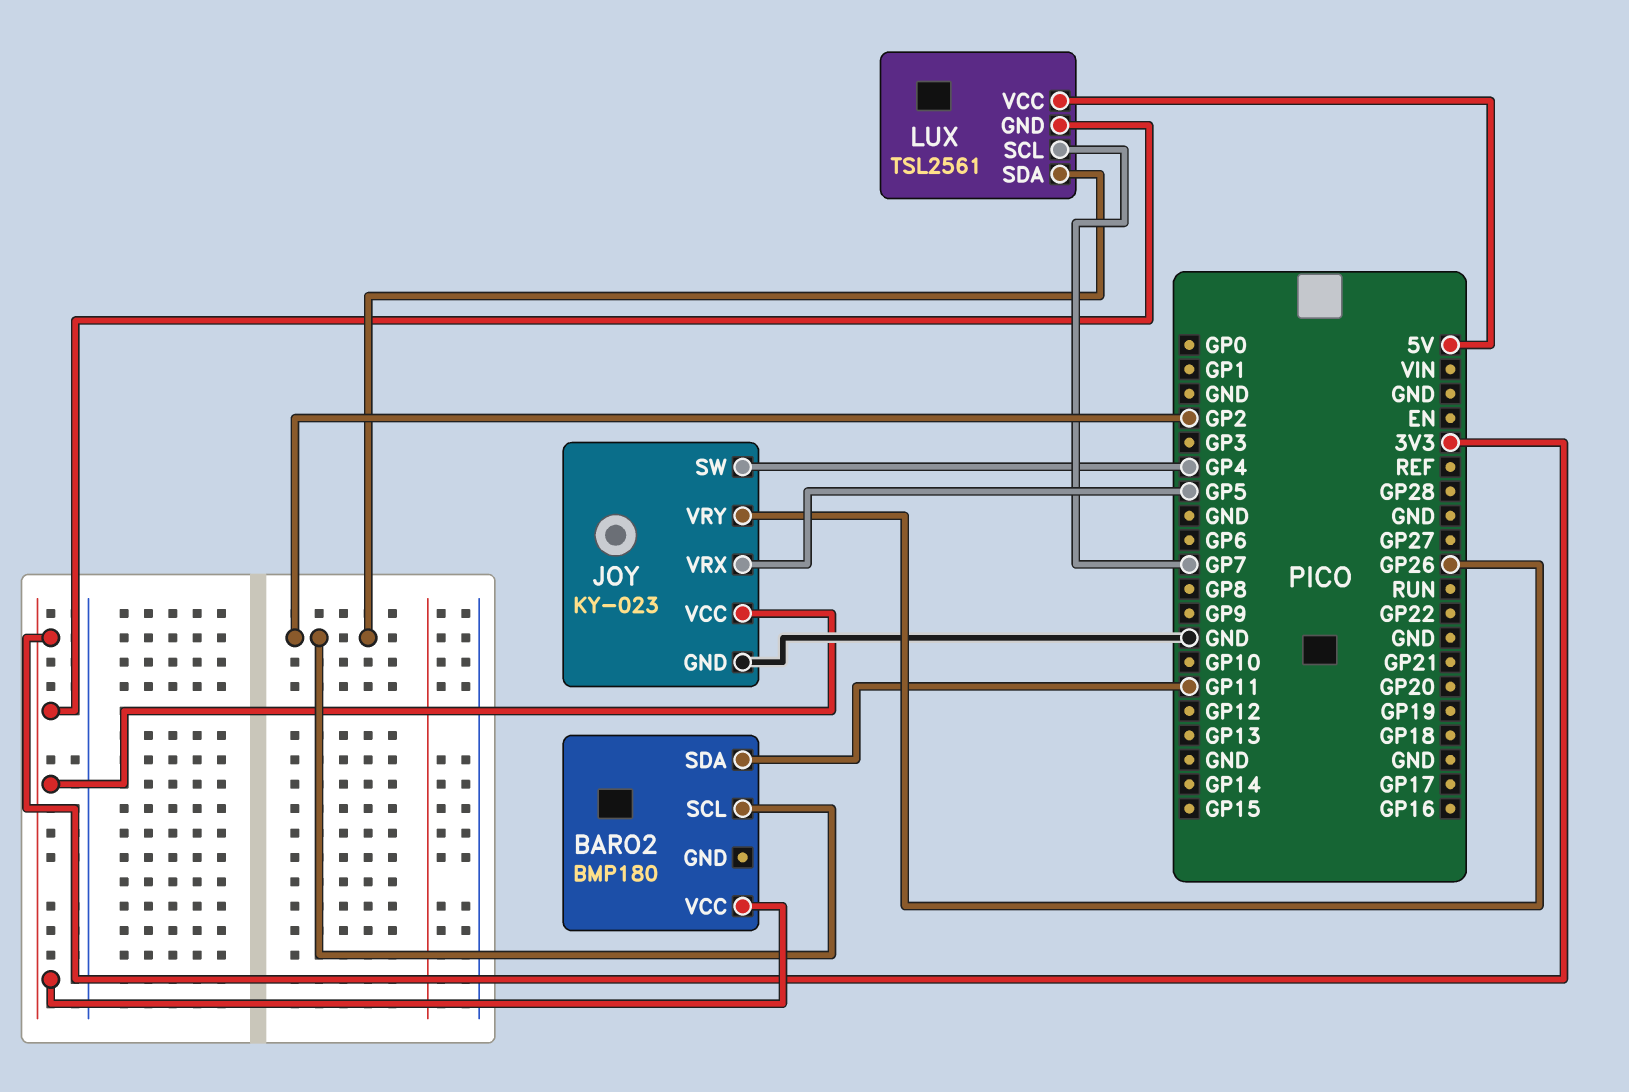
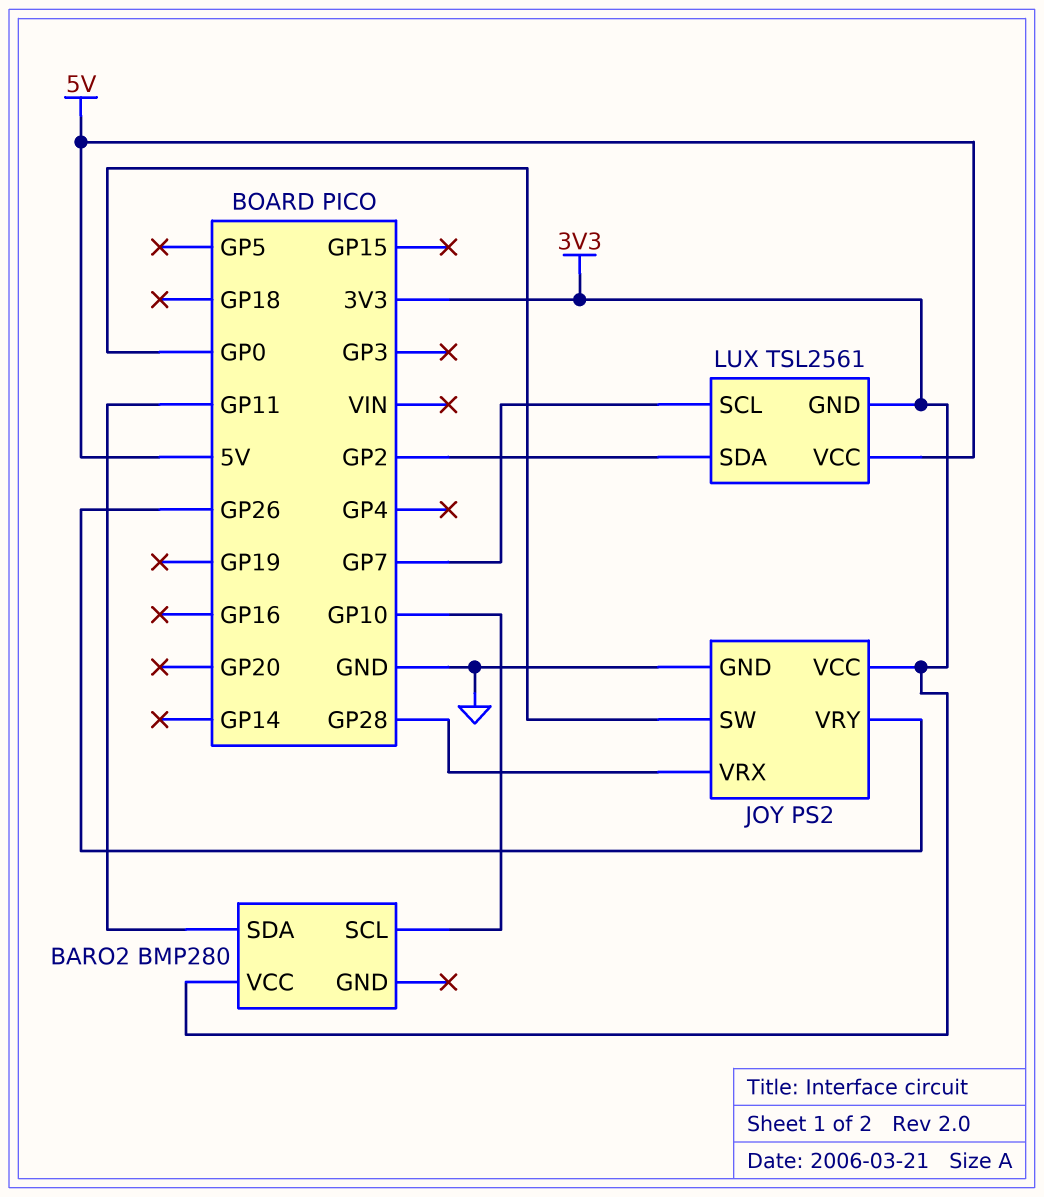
BARO2: BMP180 -> BMP280
BARO2 pin SCL: GP2 -> GP10
JOY: KY-023 -> PS2
JOY pin SW: GP4 -> GP0
JOY pin VRX: GP5 -> GP28

